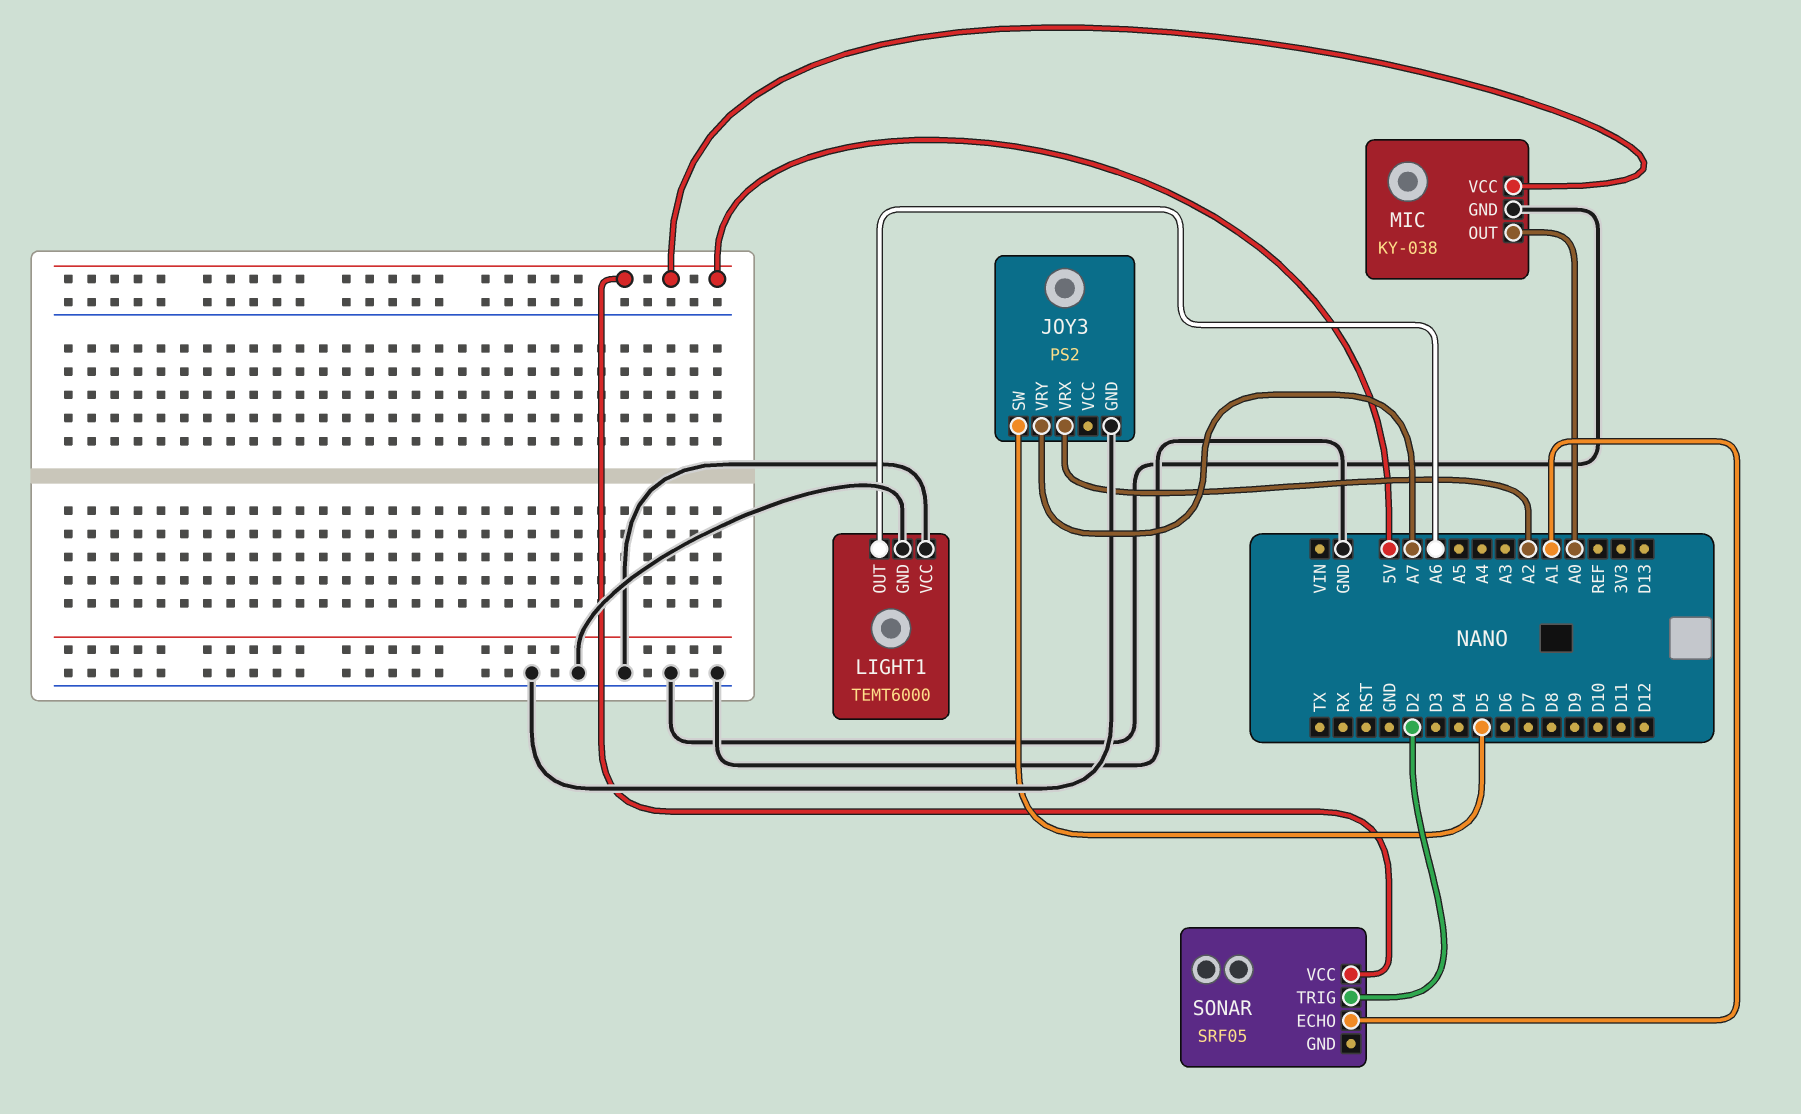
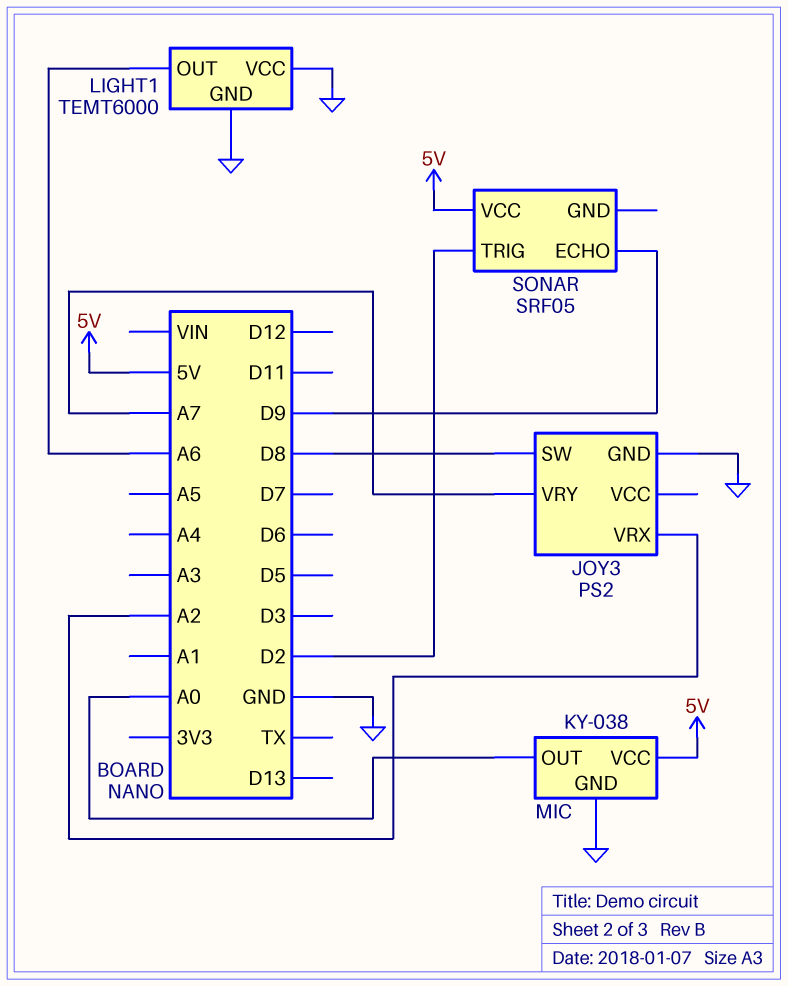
JOY3 pin SW: D5 -> D8
SONAR pin ECHO: A1 -> D9

